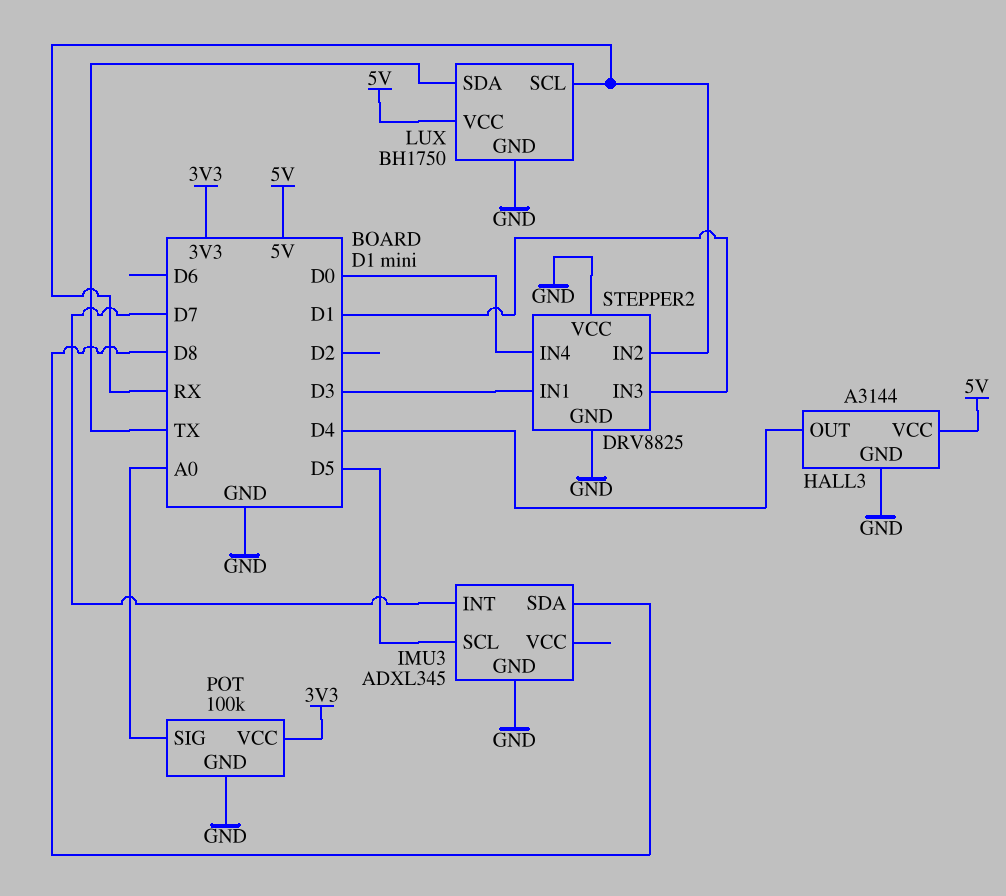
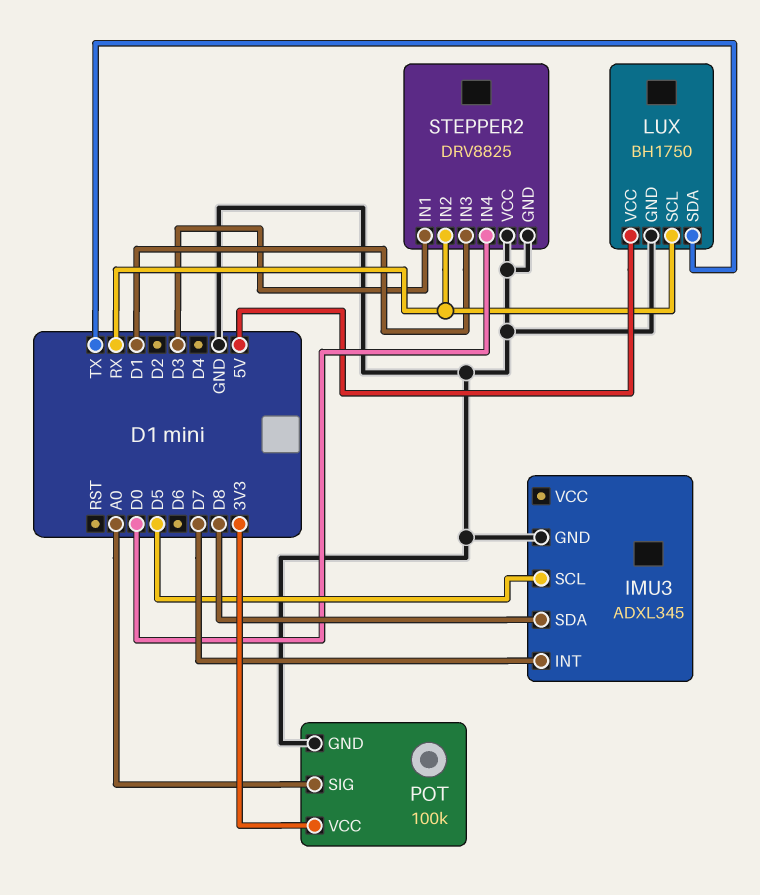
HALL3: A3144 -> none
HALL3 pin GND: GND -> none
HALL3 pin OUT: D4 -> none
HALL3 pin VCC: 5V -> none

